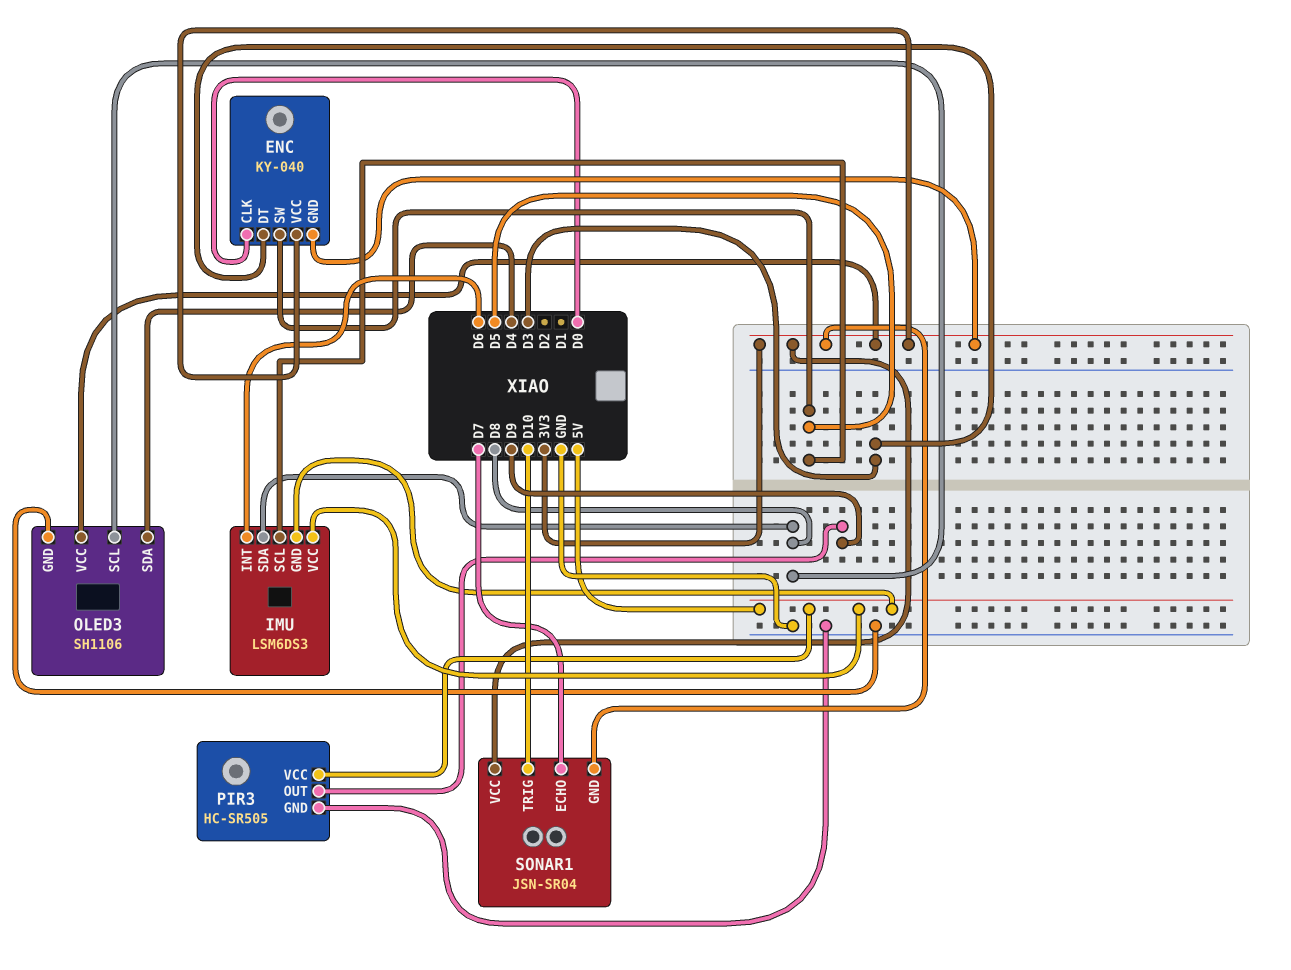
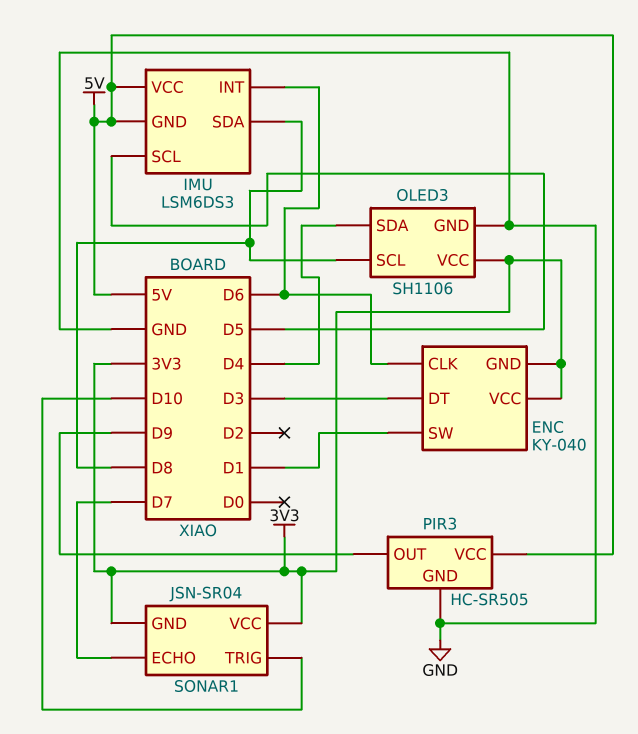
ENC pin CLK: D0 -> D6
ENC pin SW: D5 -> D1

